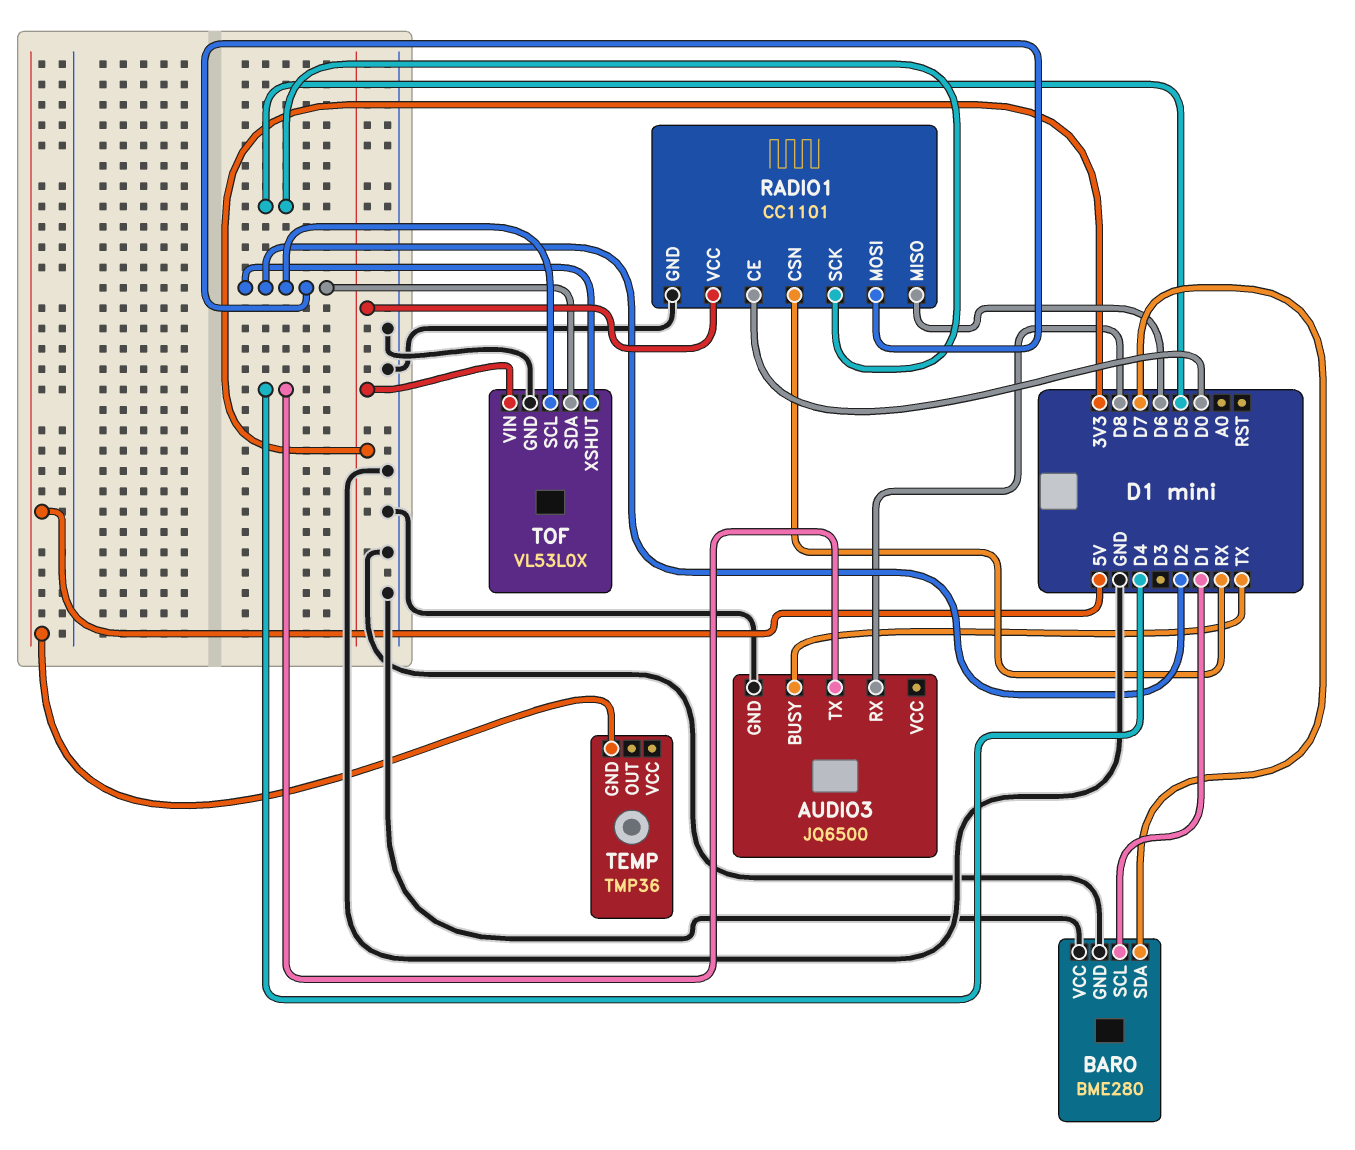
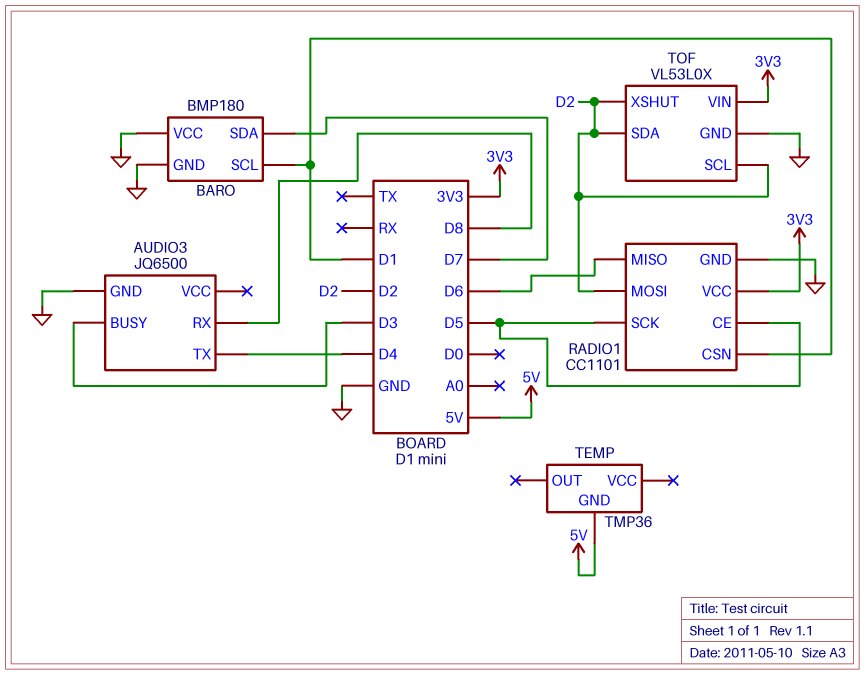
AUDIO3 pin BUSY: TX -> D3
BARO: BME280 -> BMP180
RADIO1 pin CE: D0 -> D5
RADIO1 pin CSN: RX -> D1

